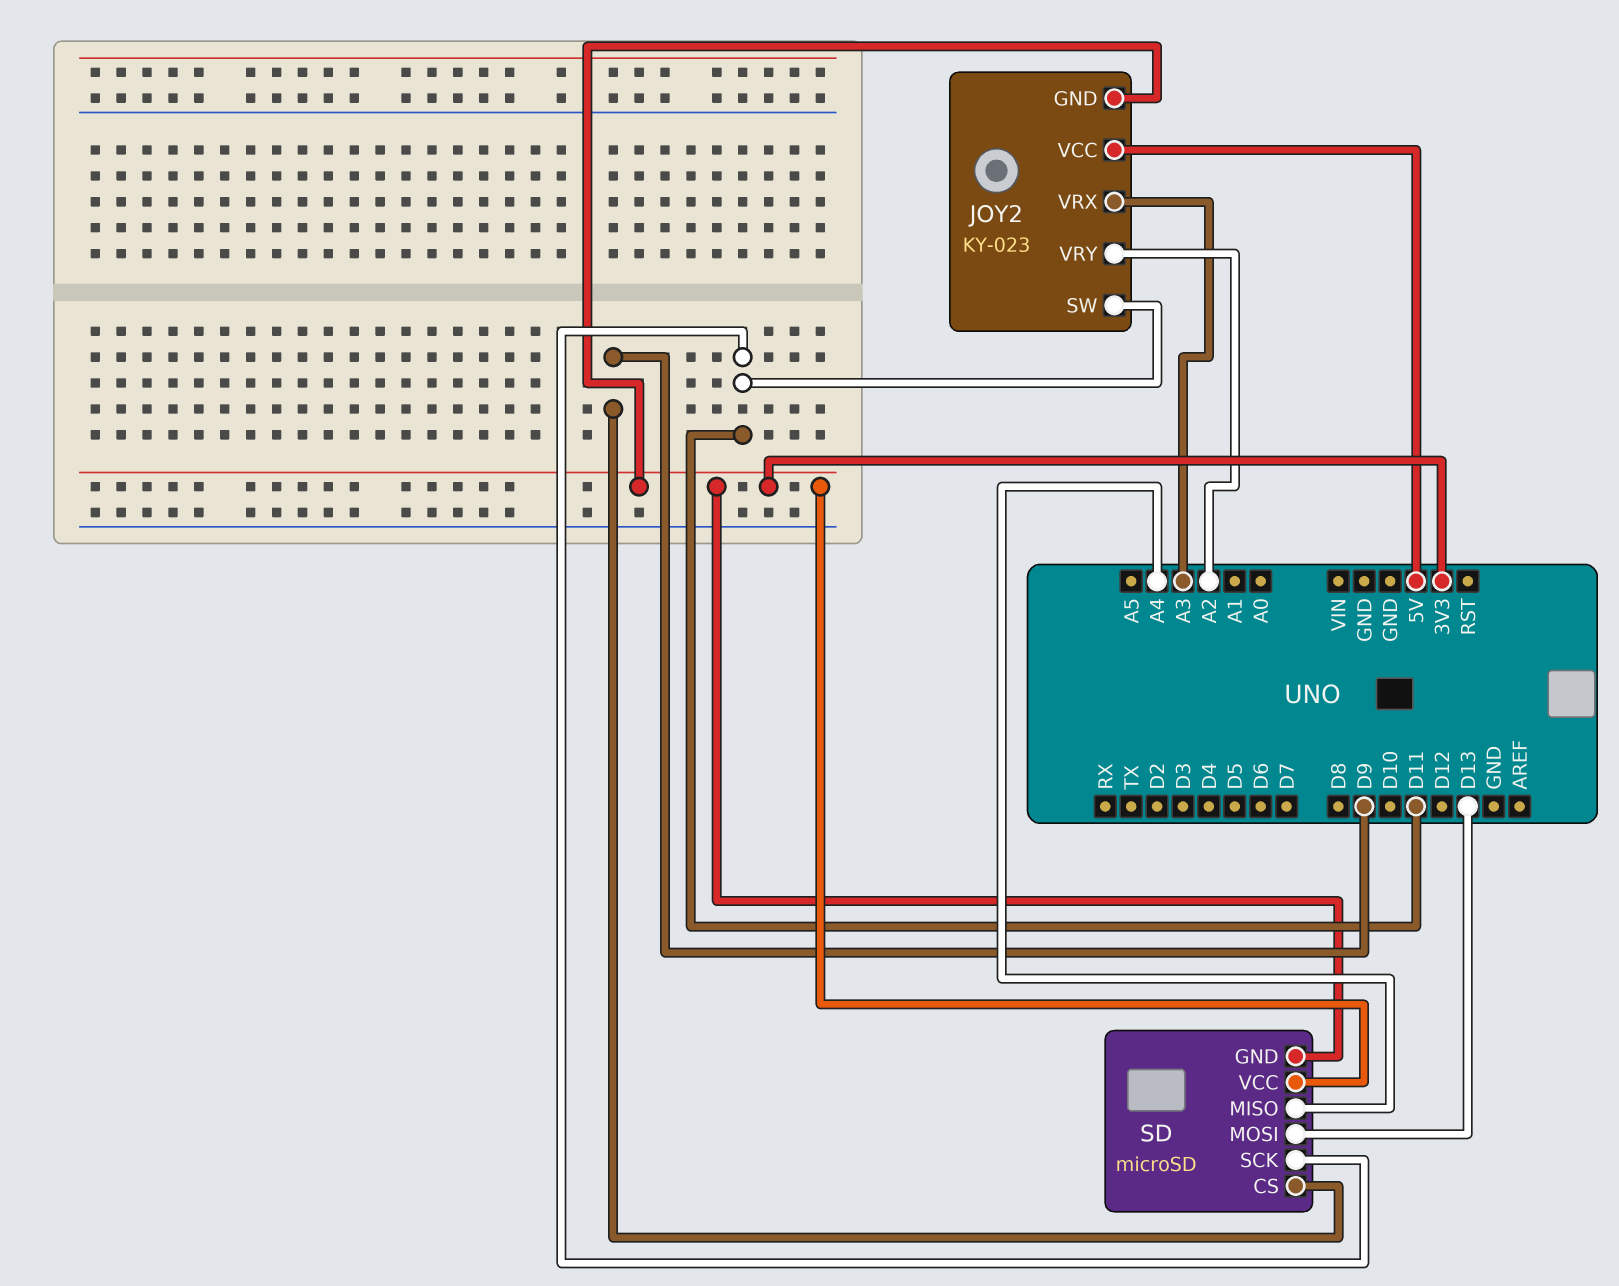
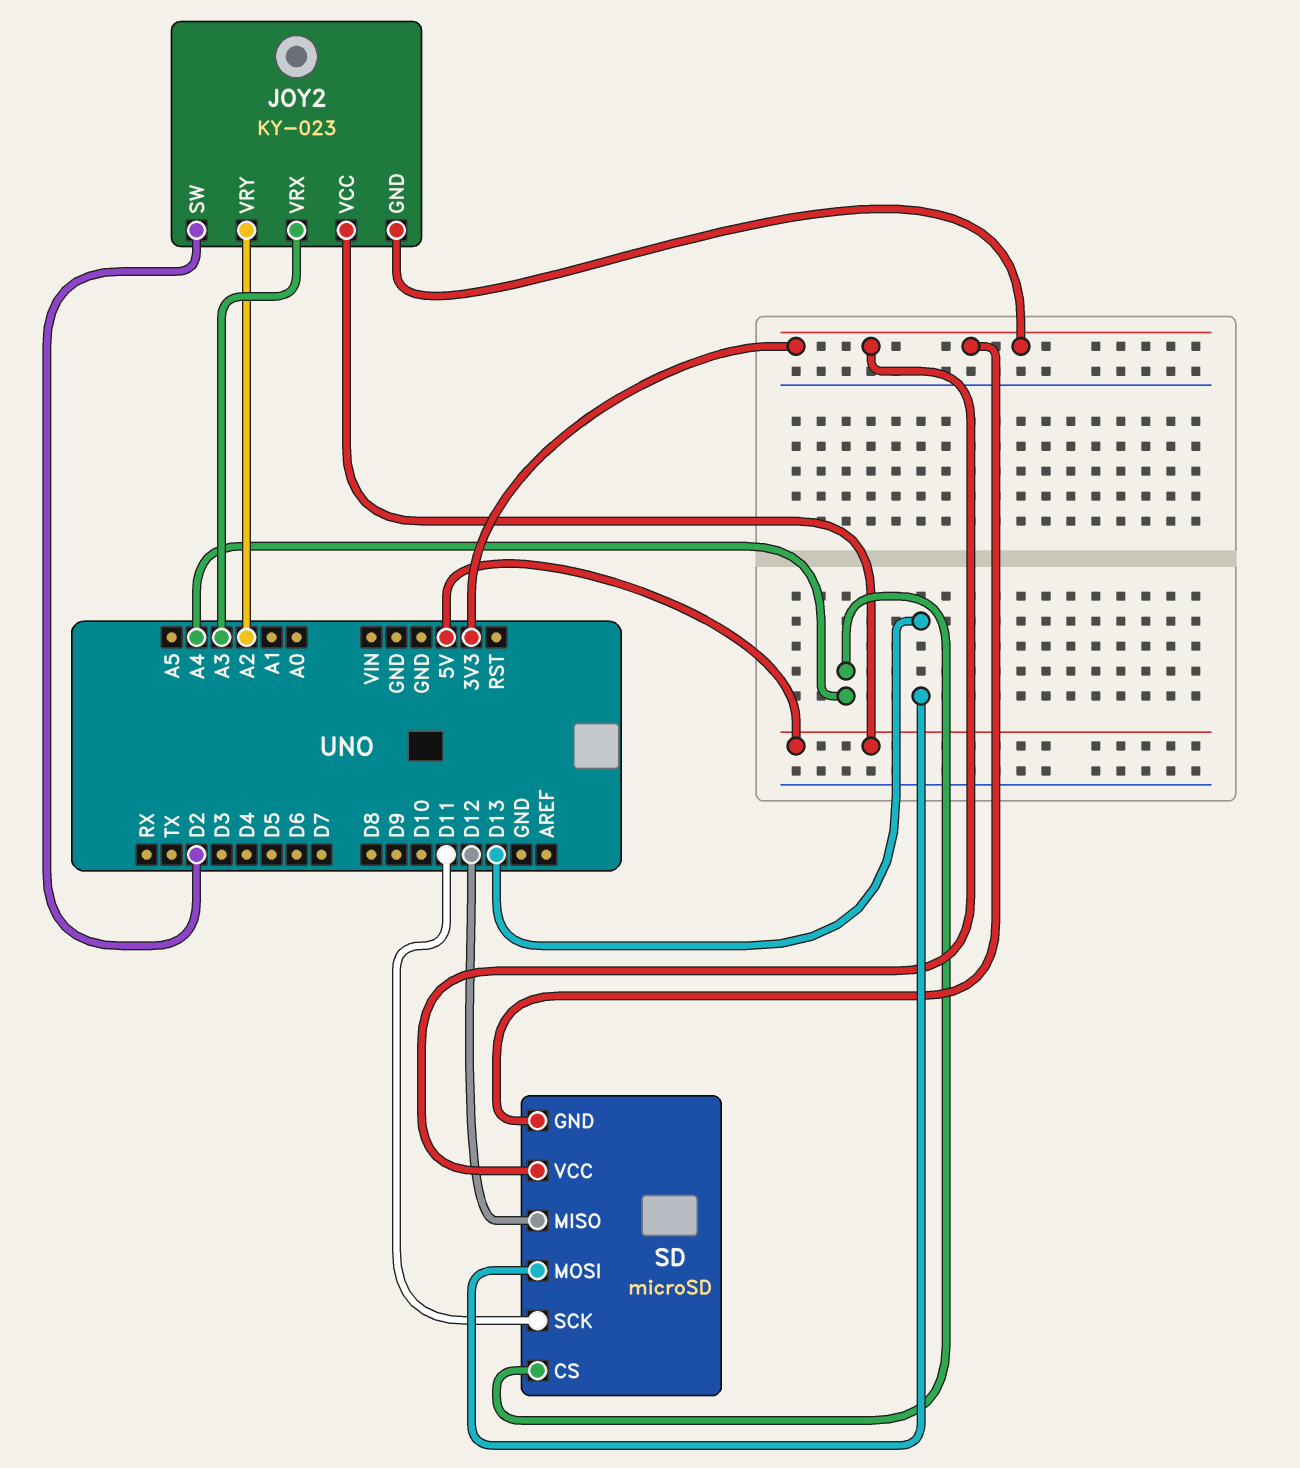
JOY2 pin SW: D11 -> D2
SD pin CS: D9 -> A4
SD pin MISO: A4 -> D12

